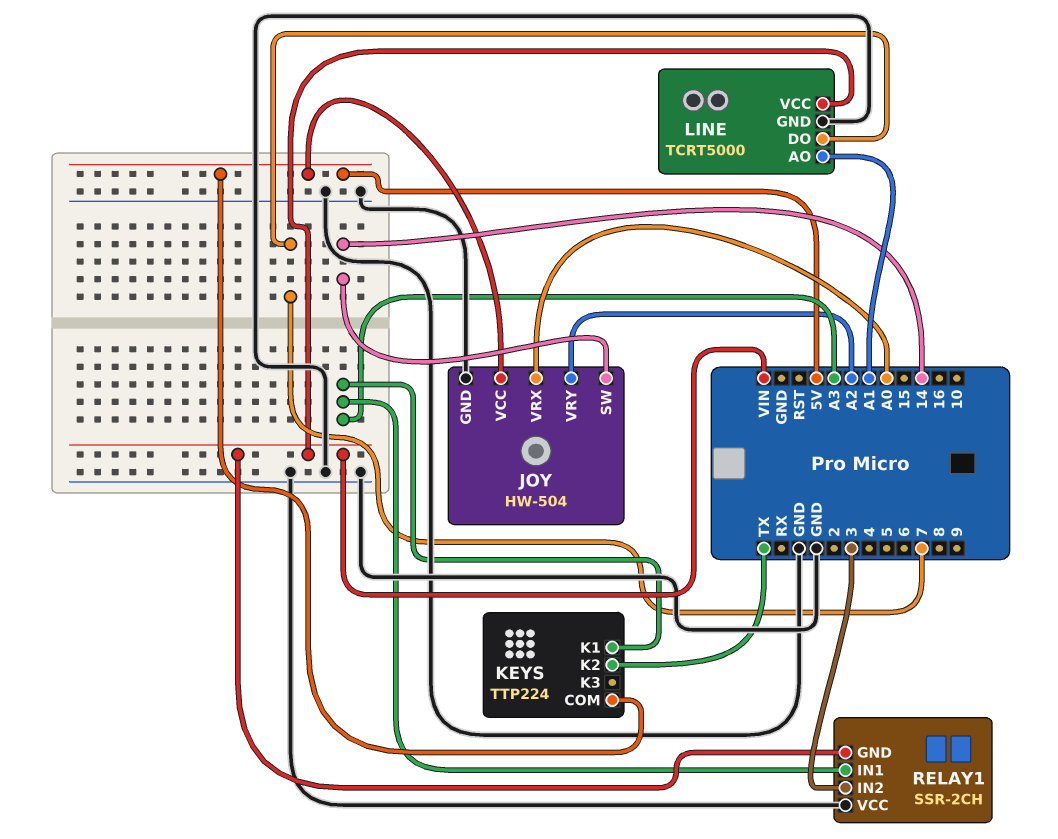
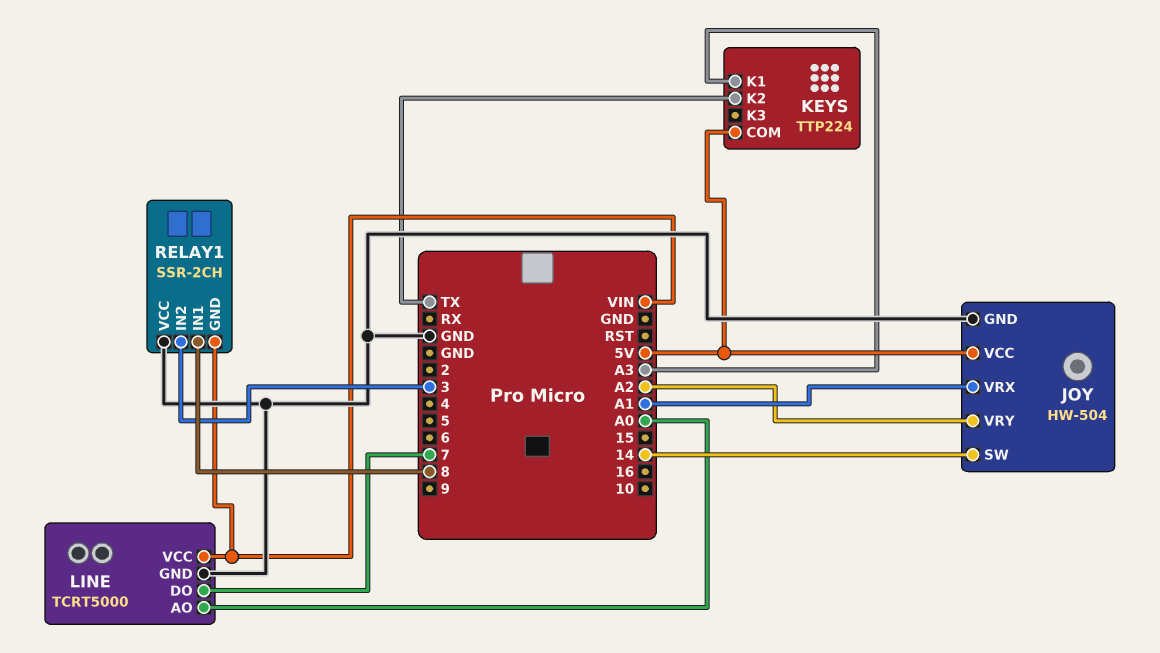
JOY pin VRX: A0 -> A1
LINE pin AO: A1 -> A0
RELAY1 pin IN1: A3 -> 8

